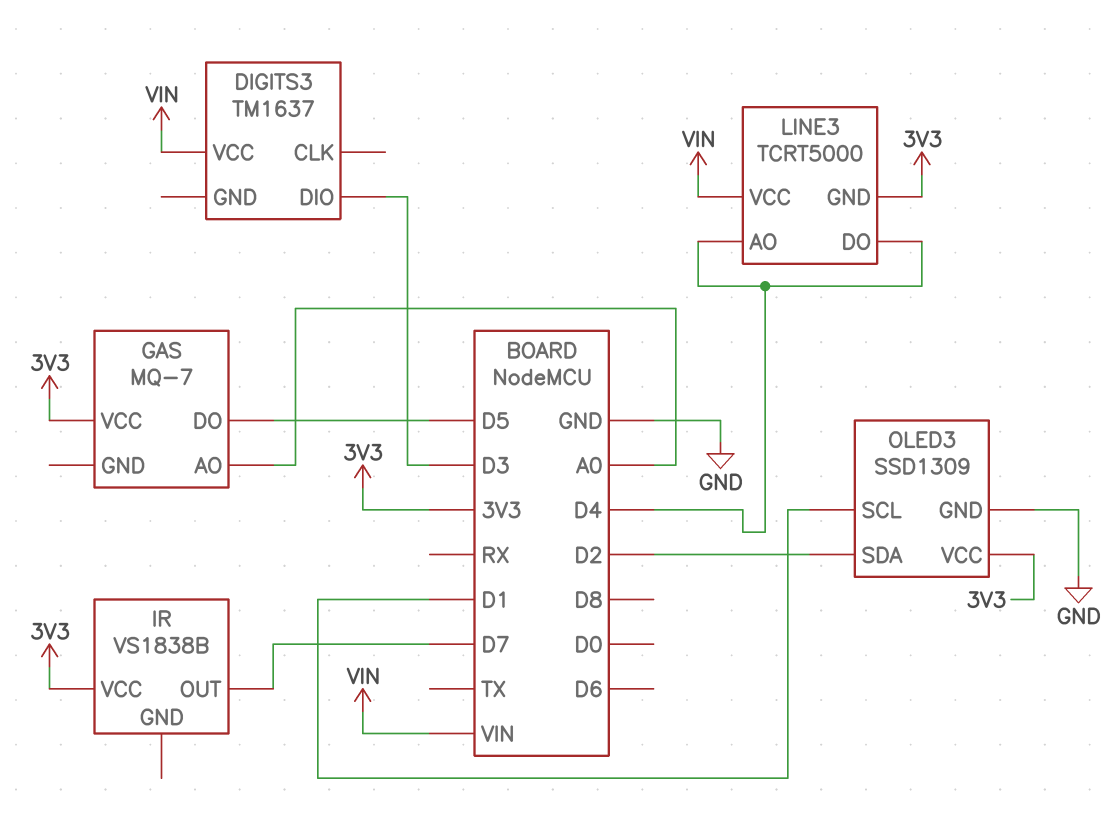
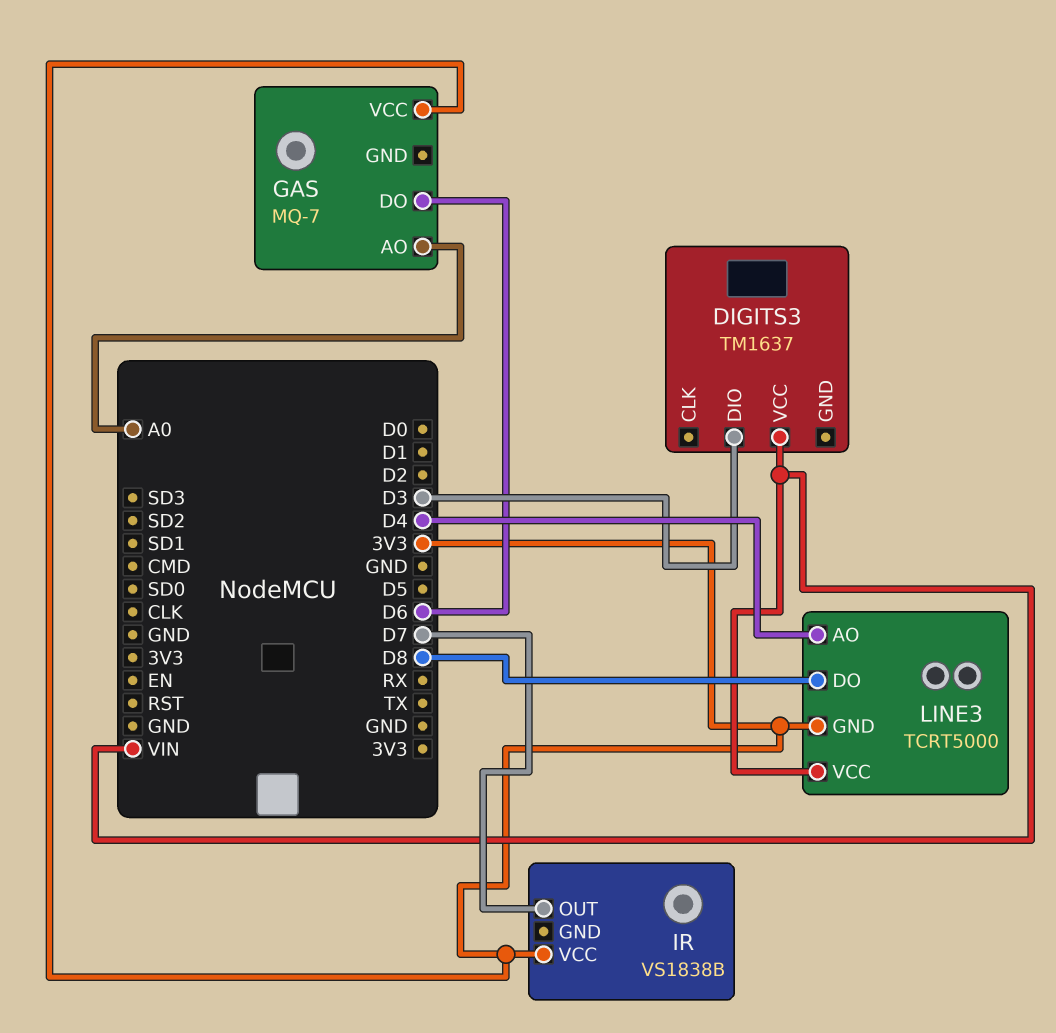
GAS pin DO: D5 -> D6
LINE3 pin DO: D4 -> D8
OLED3: SSD1309 -> none
OLED3 pin GND: GND -> none
OLED3 pin SCL: D1 -> none
OLED3 pin SDA: D2 -> none
OLED3 pin VCC: 3V3 -> none

